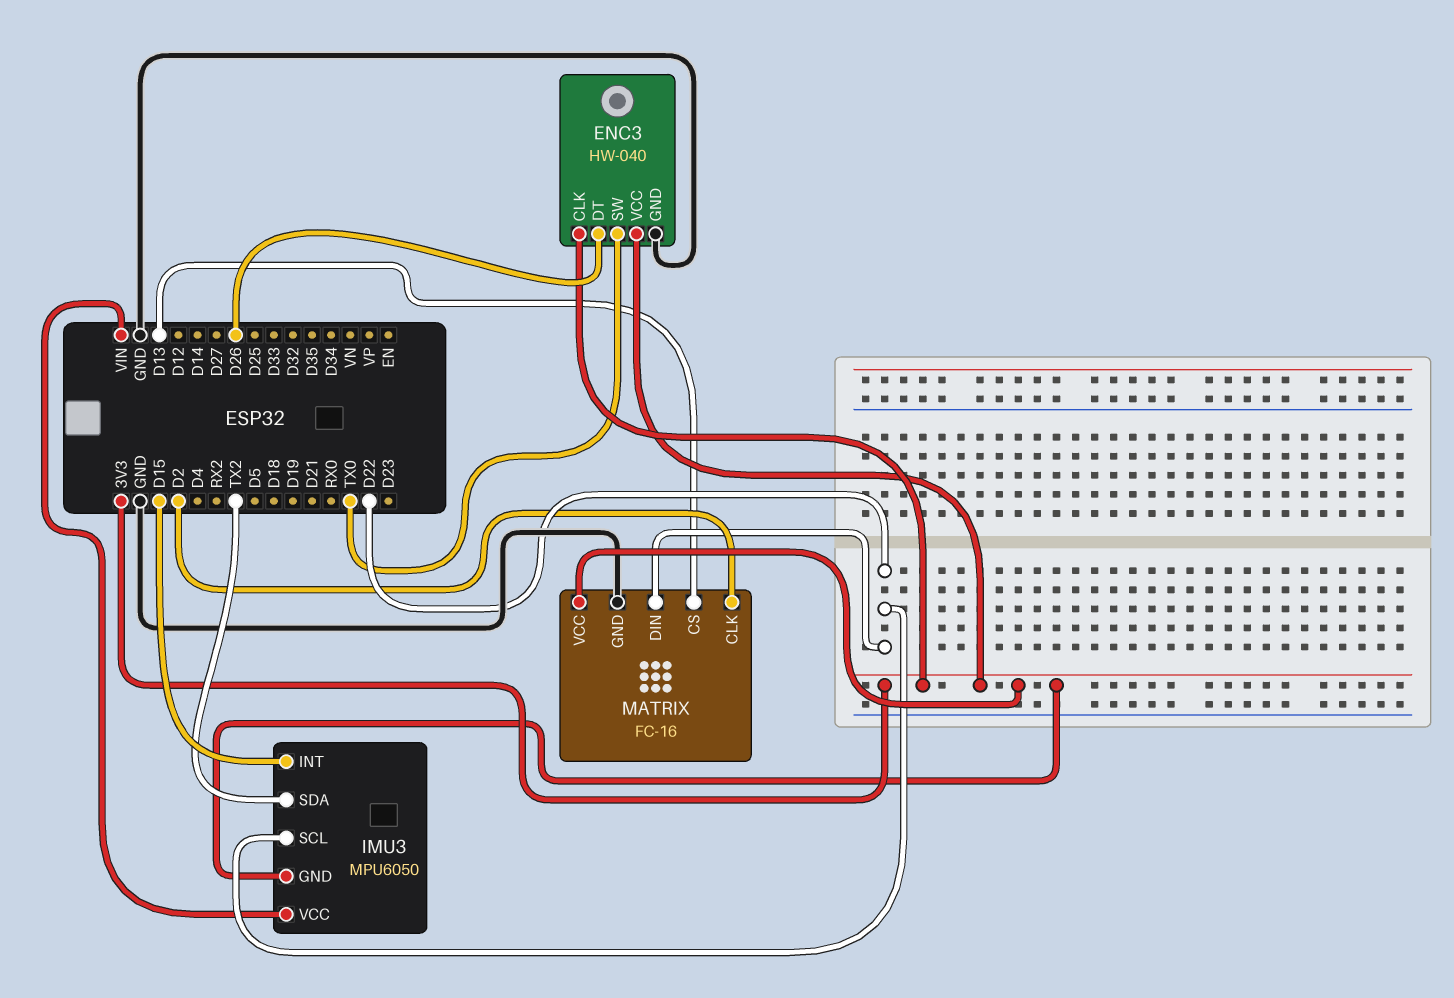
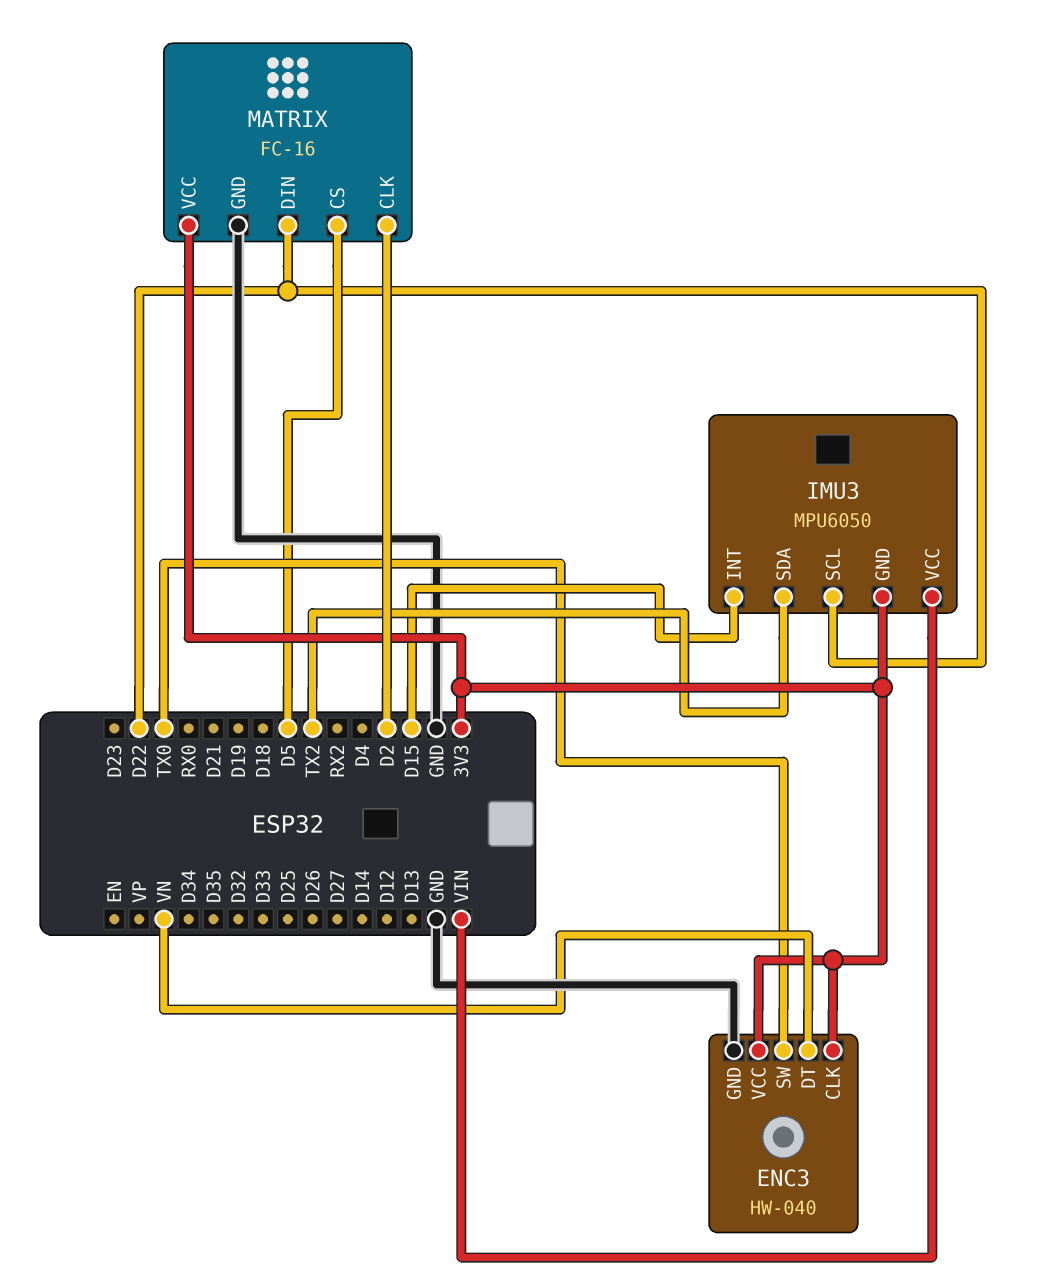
ENC3 pin DT: D26 -> VN
MATRIX pin CS: D13 -> D5

